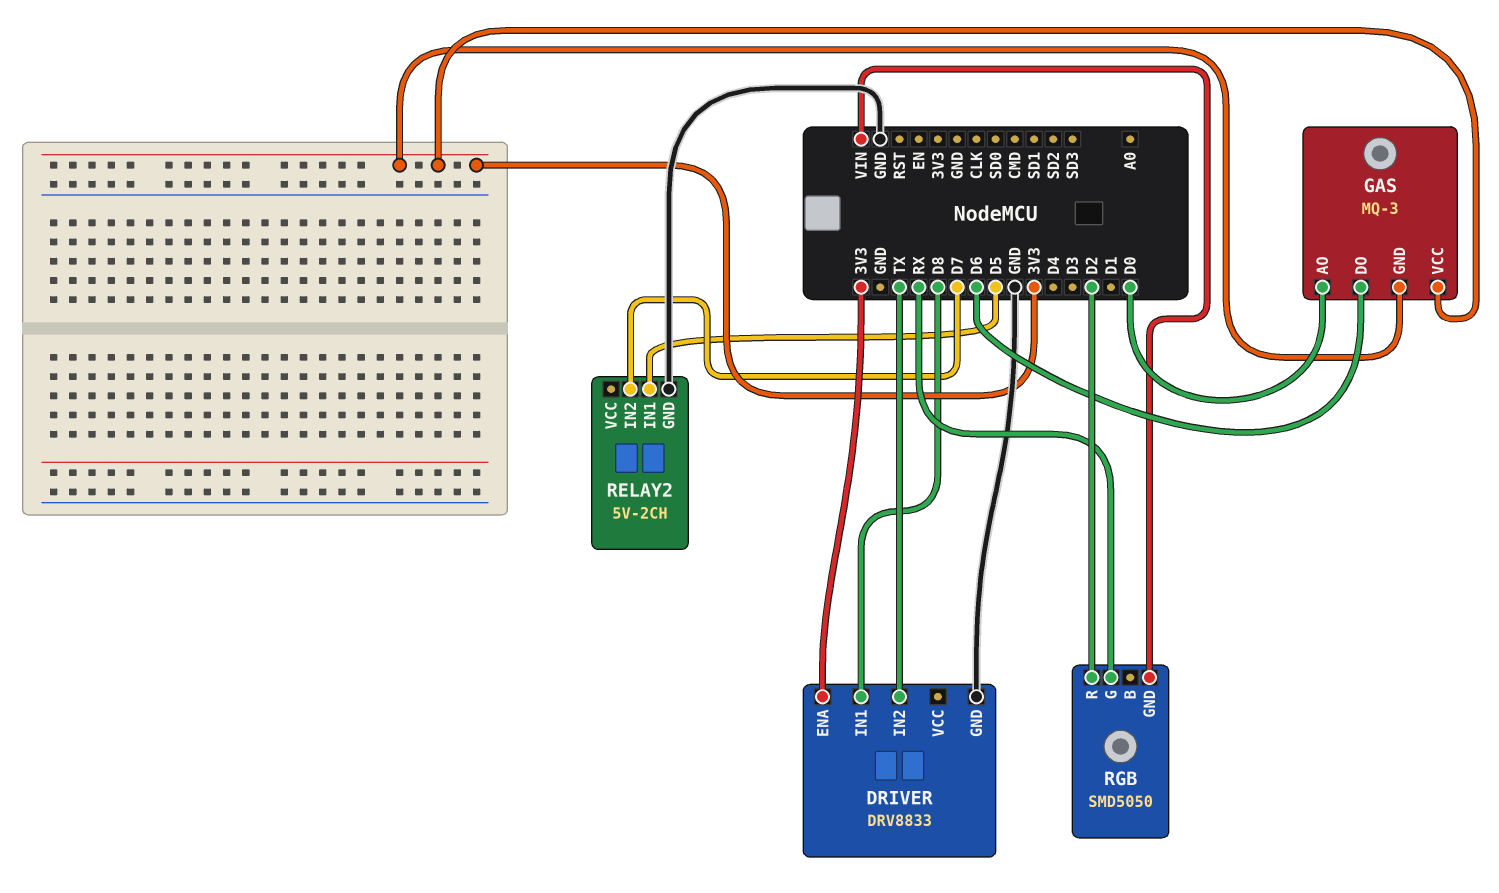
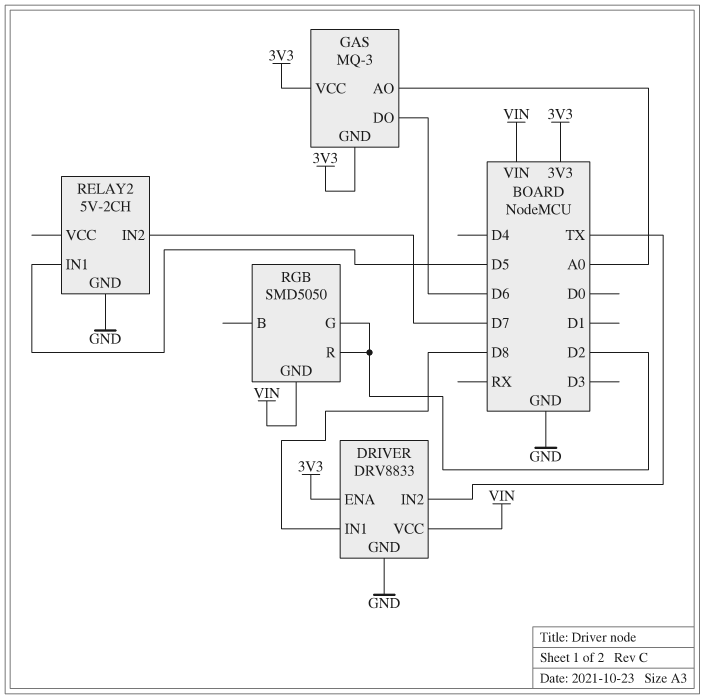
DRIVER pin VCC: none -> VIN
GAS pin AO: D0 -> A0
RGB pin G: RX -> D2

